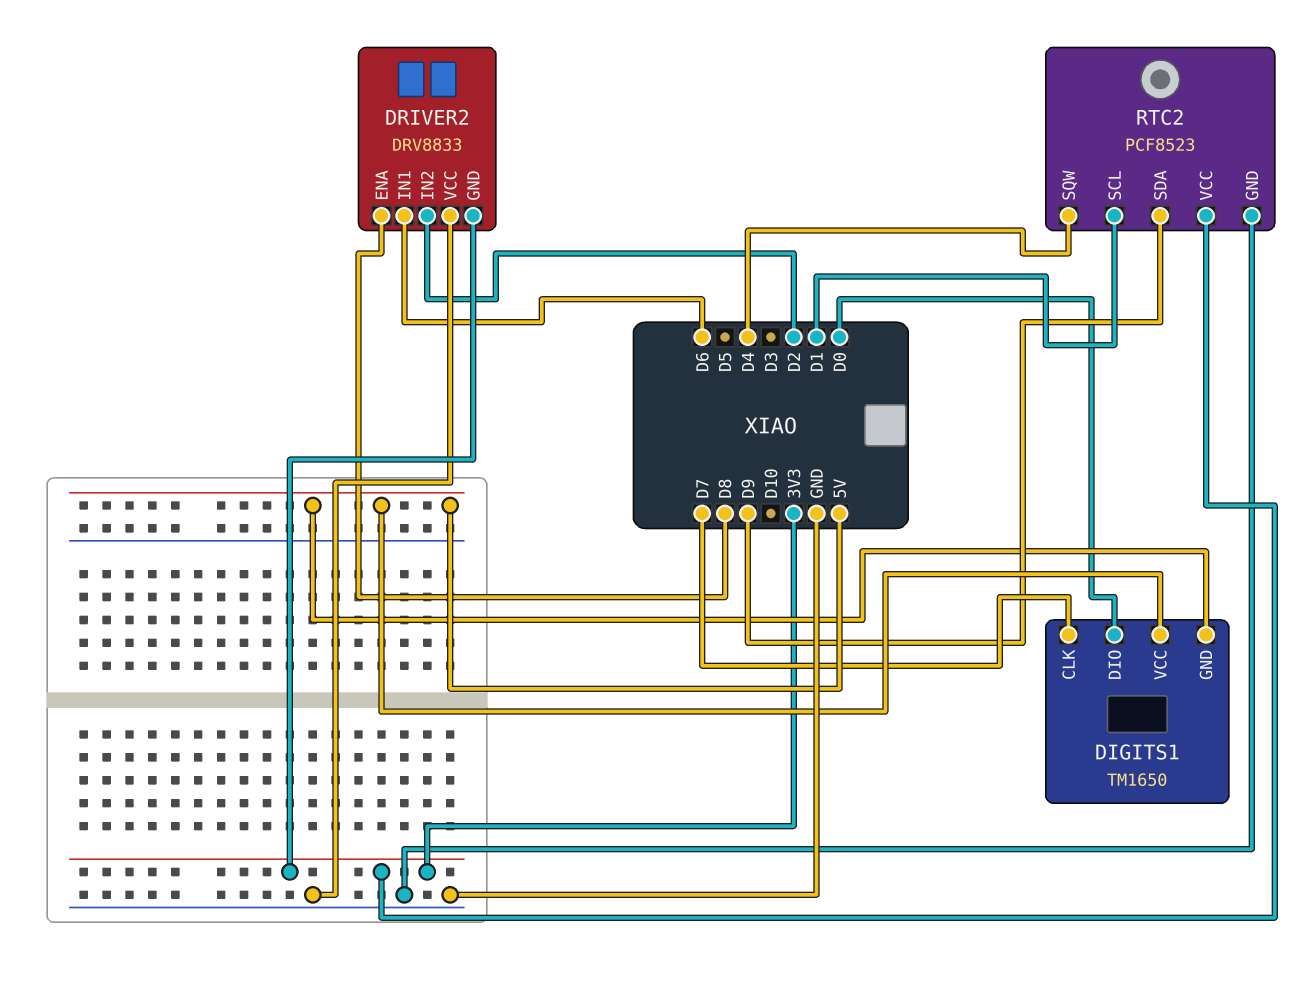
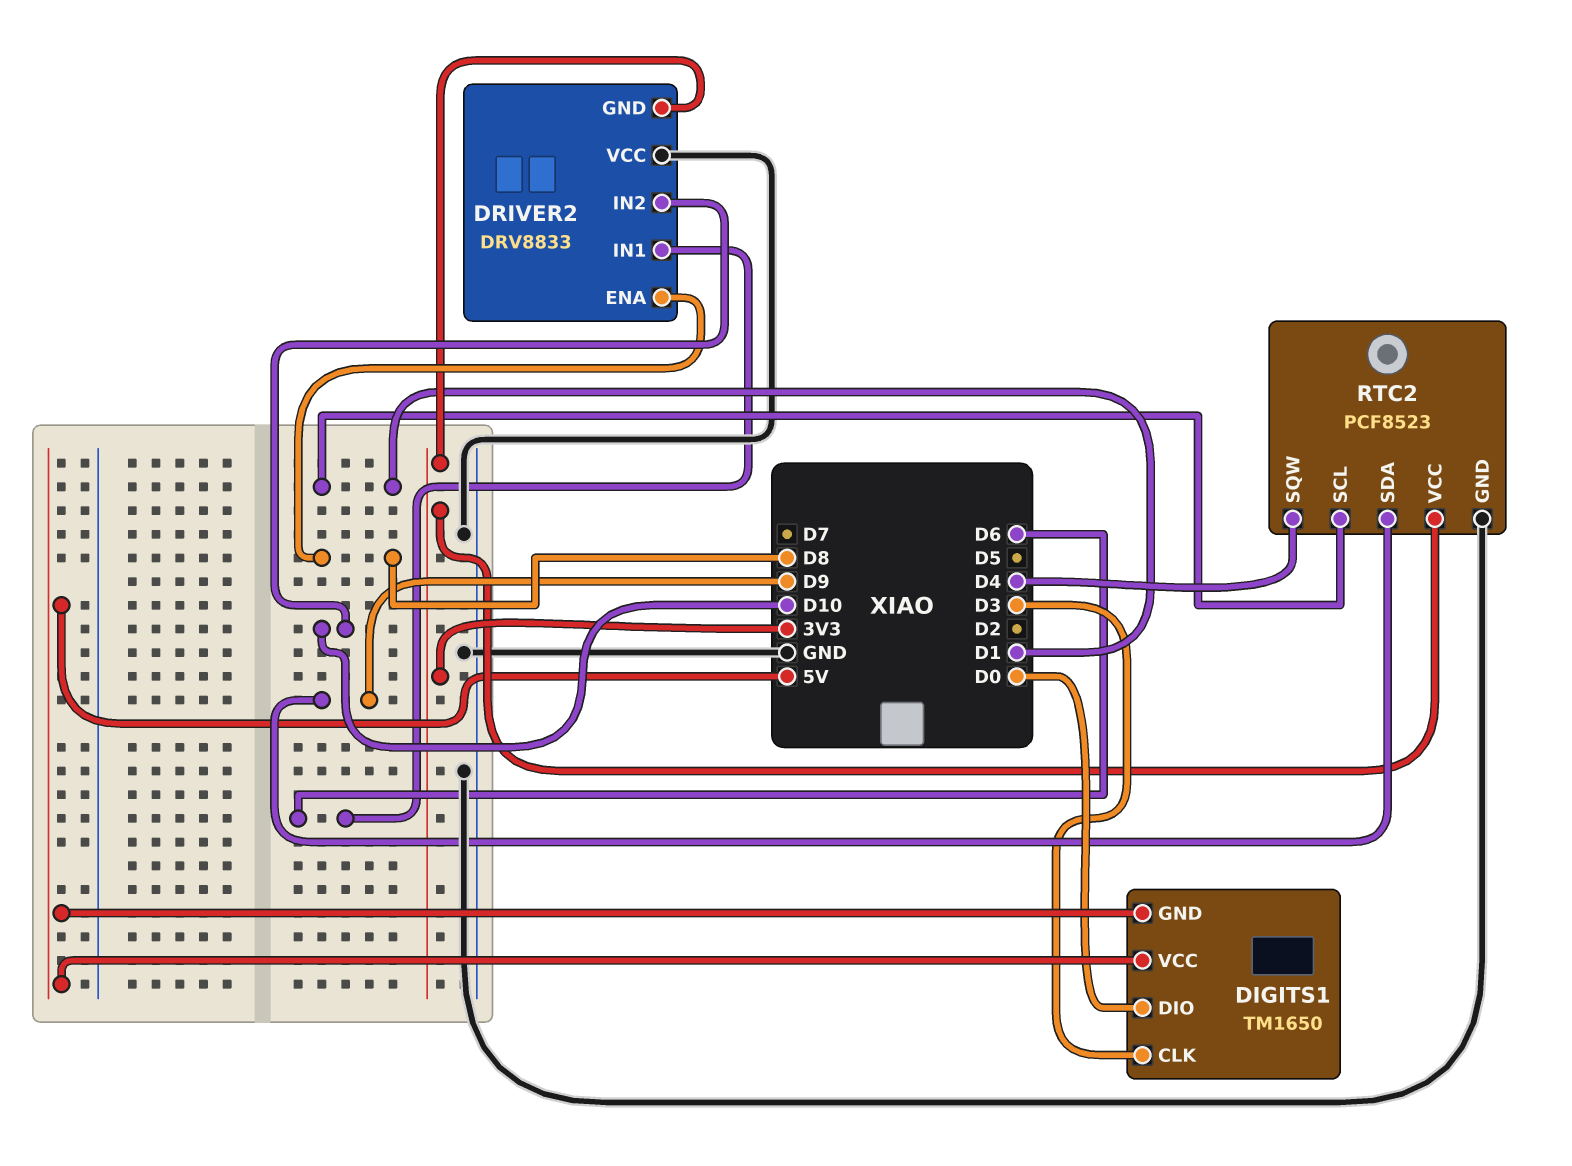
DIGITS1 pin CLK: D7 -> D3
DRIVER2 pin IN2: D2 -> D10

